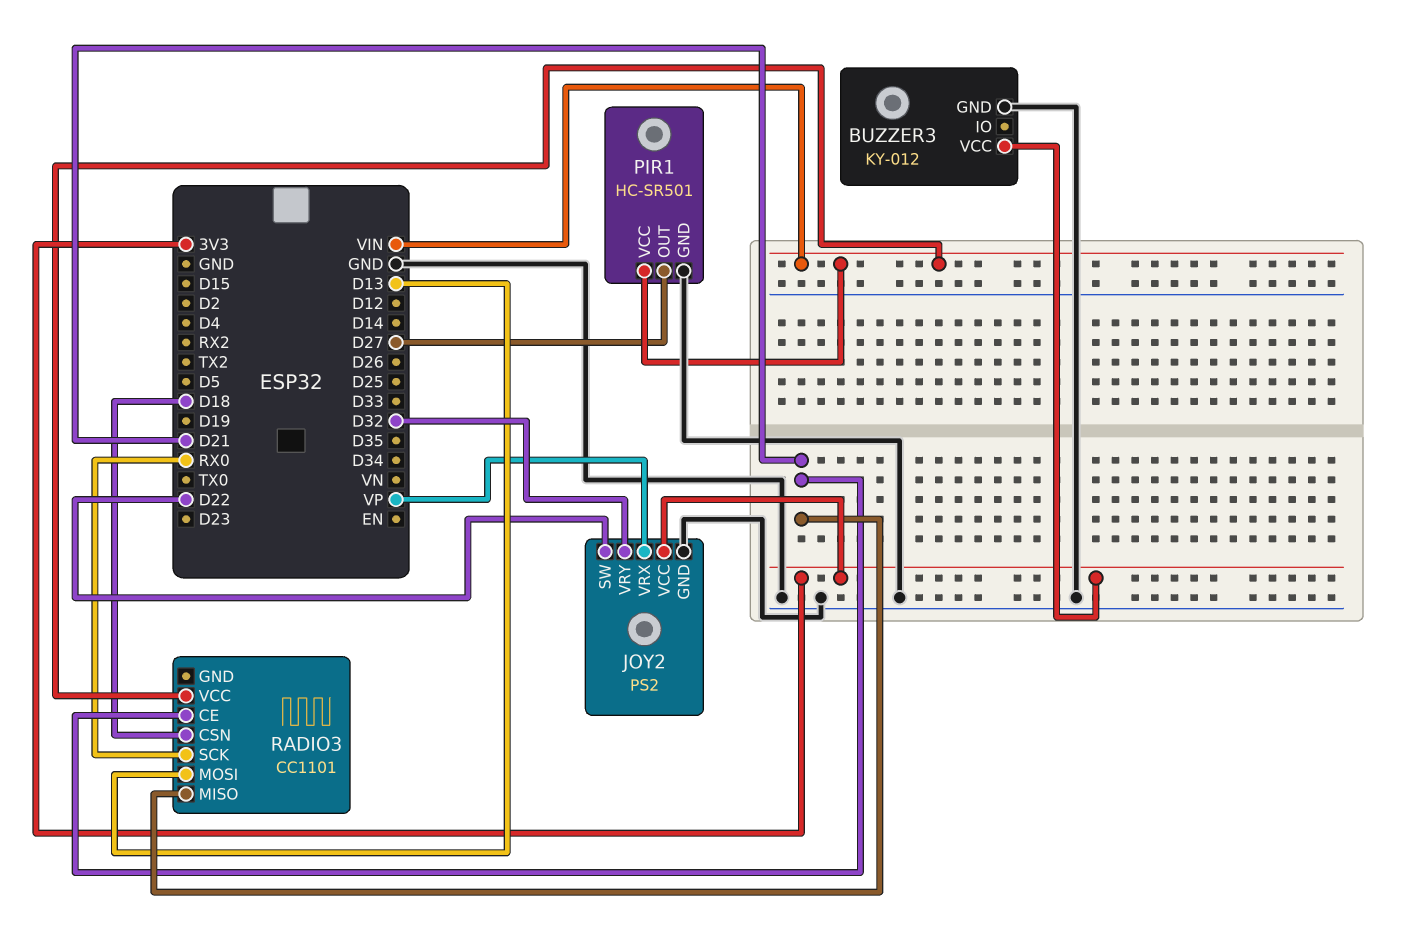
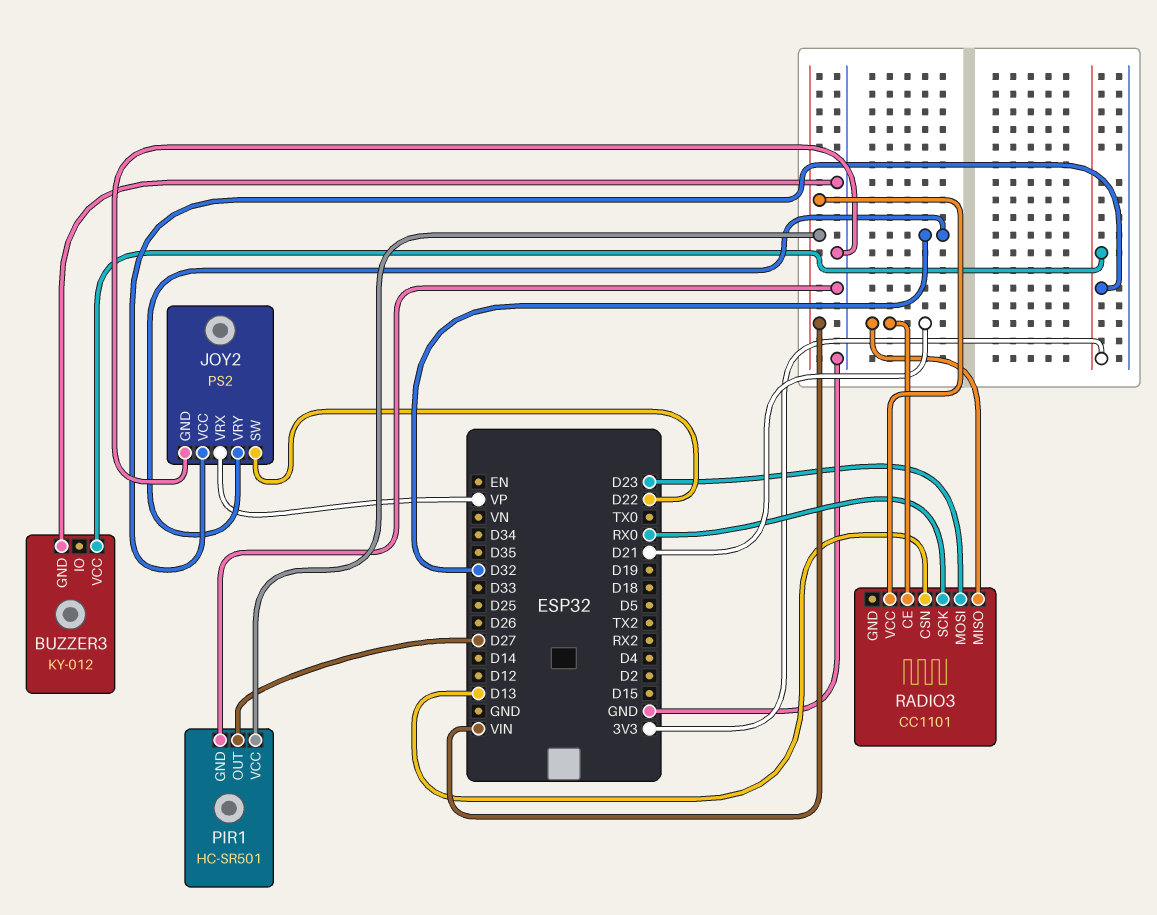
RADIO3 pin CSN: D18 -> D13
RADIO3 pin MOSI: D13 -> D23

